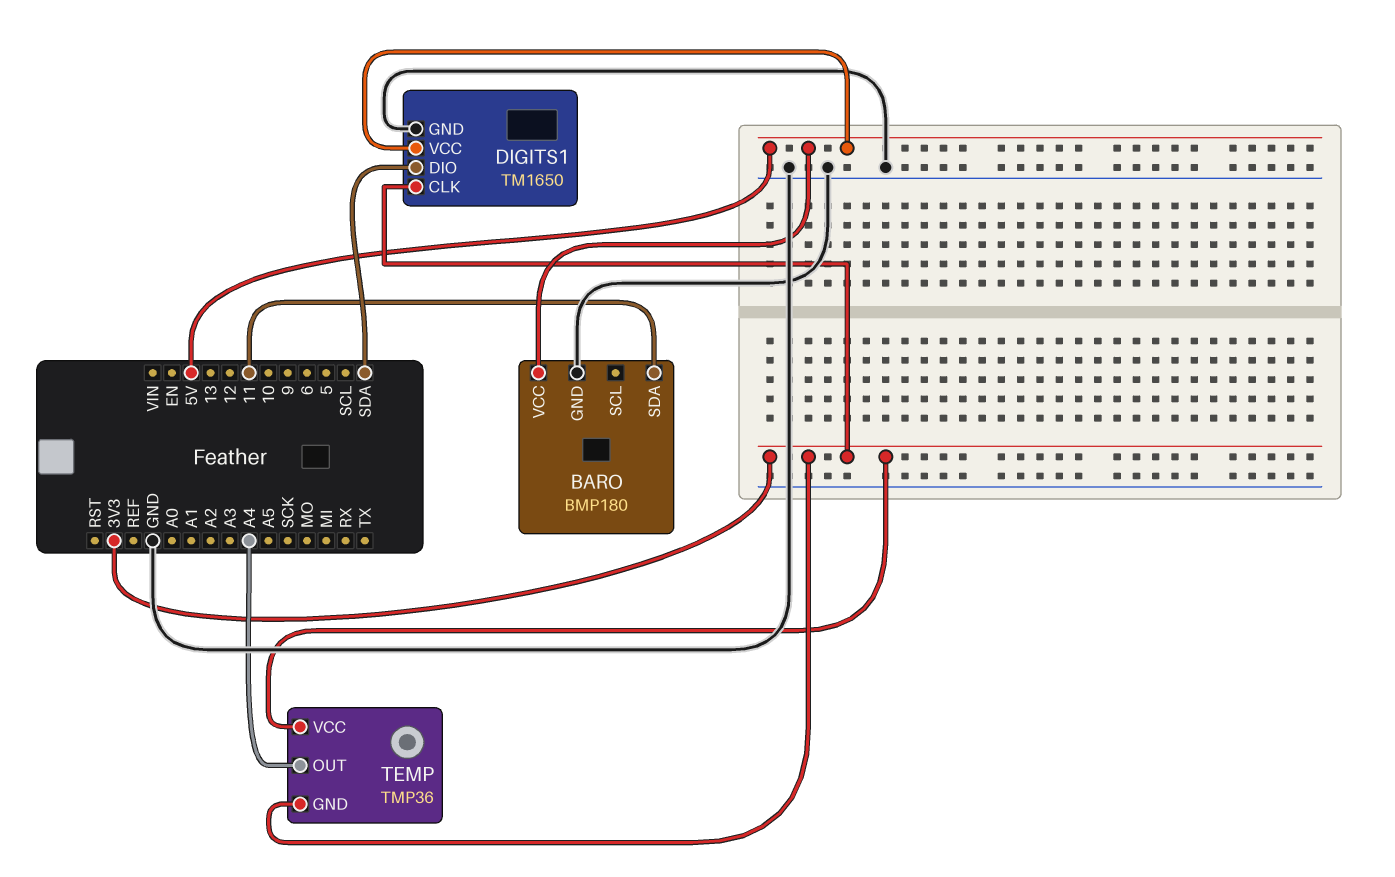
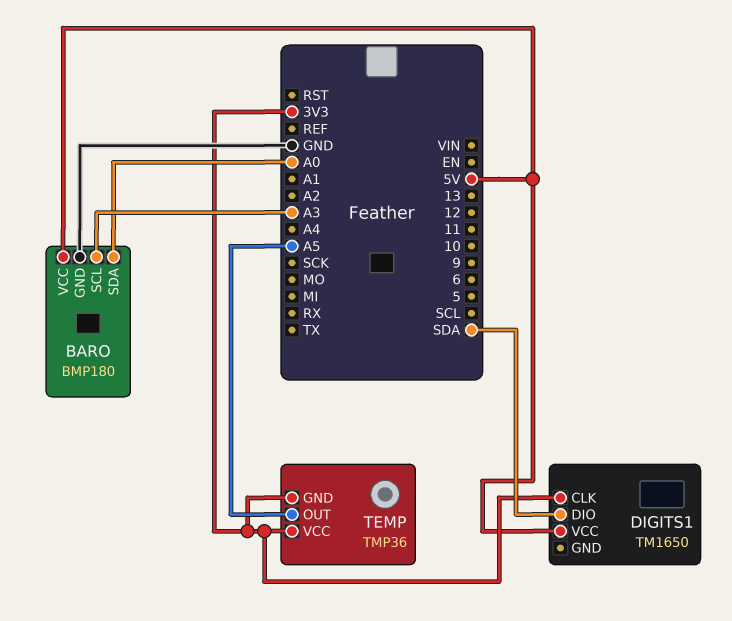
BARO pin SCL: none -> A3
BARO pin SDA: 11 -> A0
DIGITS1 pin GND: GND -> none
TEMP pin OUT: A4 -> A5

